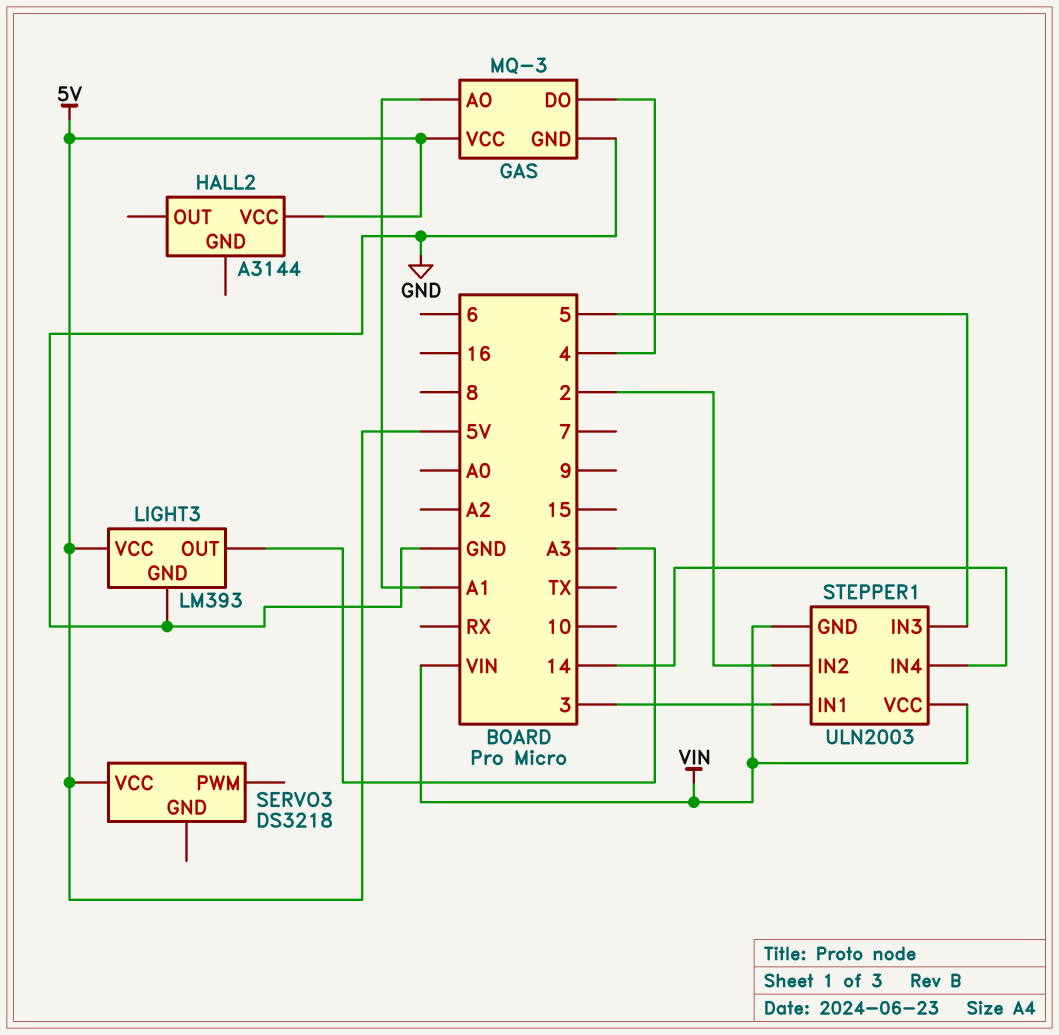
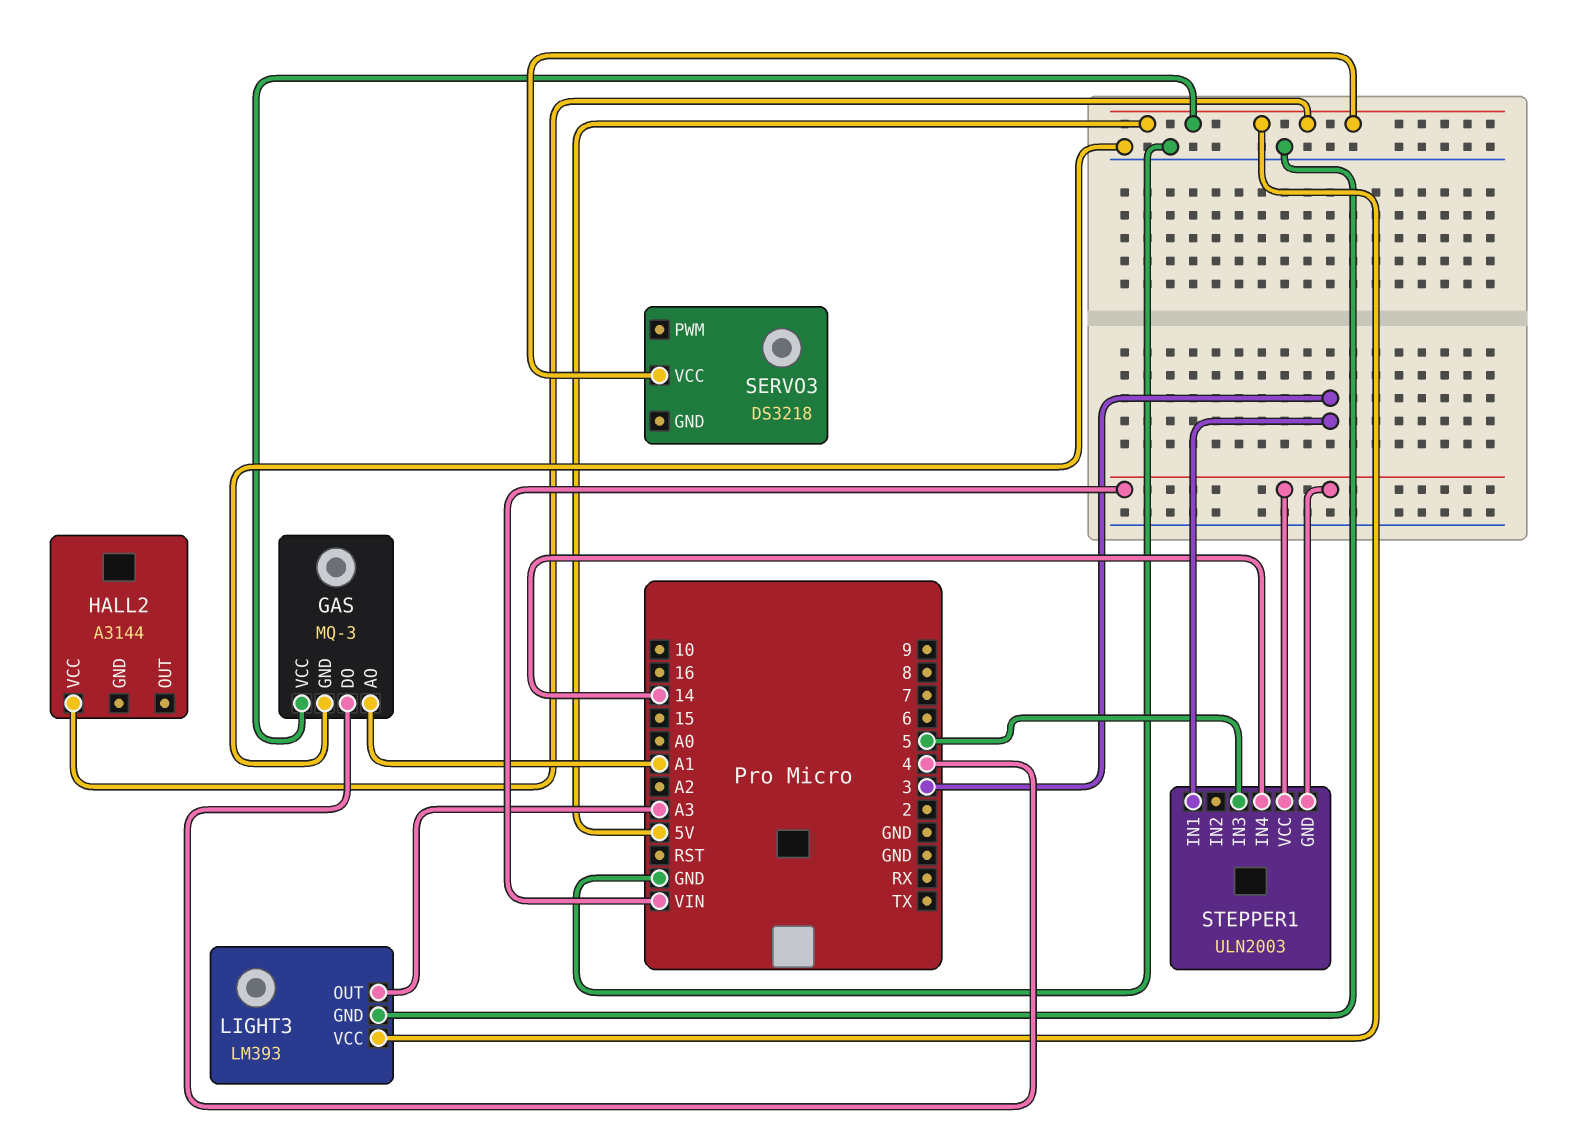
STEPPER1 pin IN2: 2 -> none

